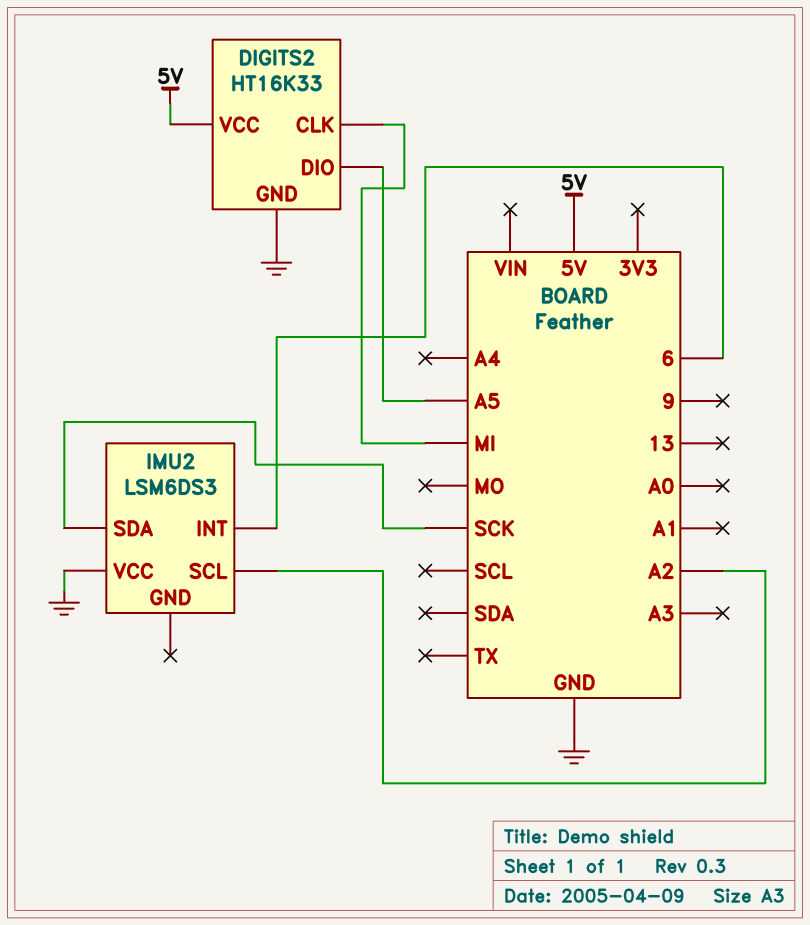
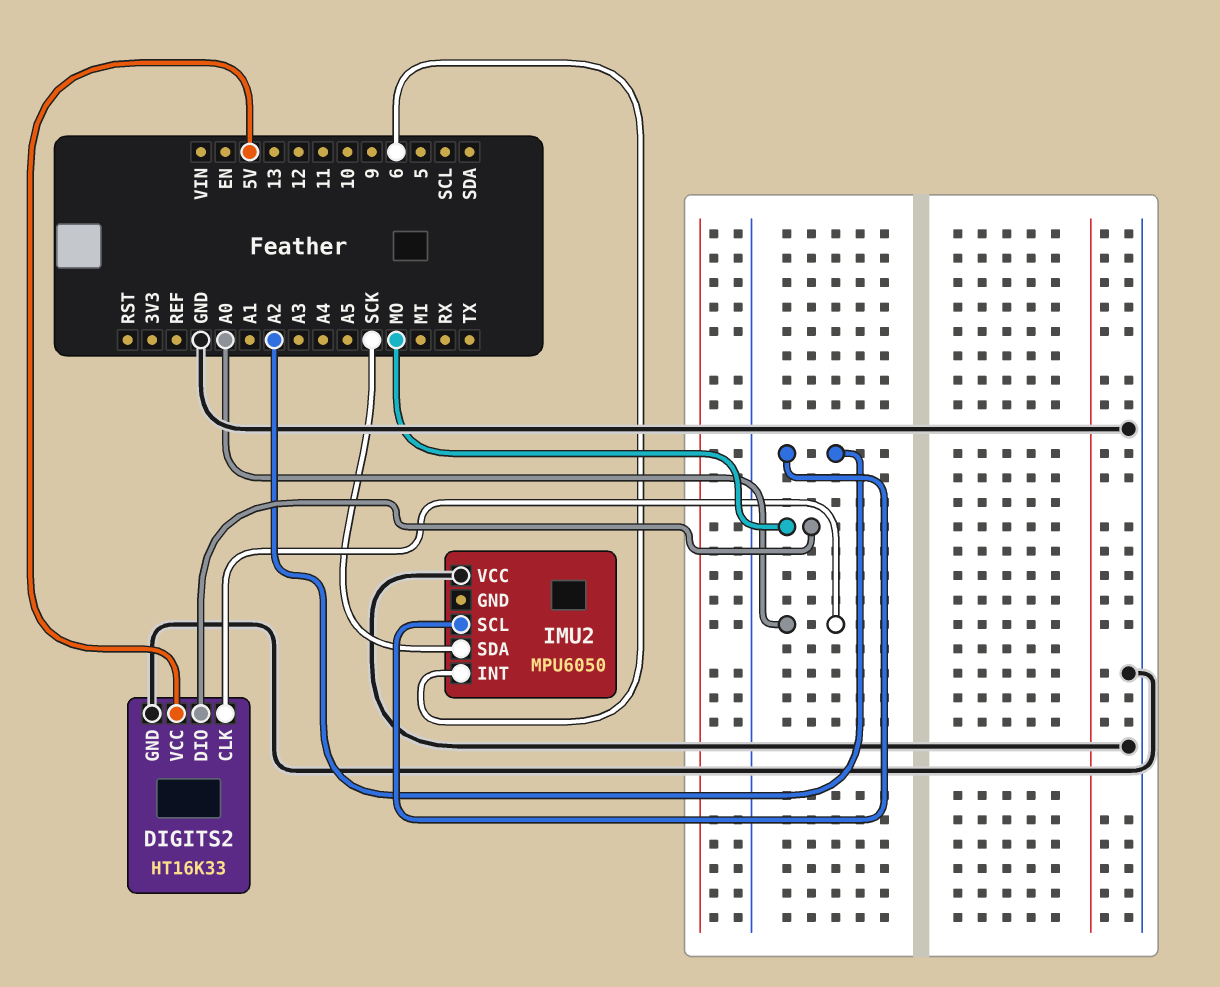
DIGITS2 pin CLK: MI -> A0
DIGITS2 pin DIO: A5 -> MO
IMU2: LSM6DS3 -> MPU6050

